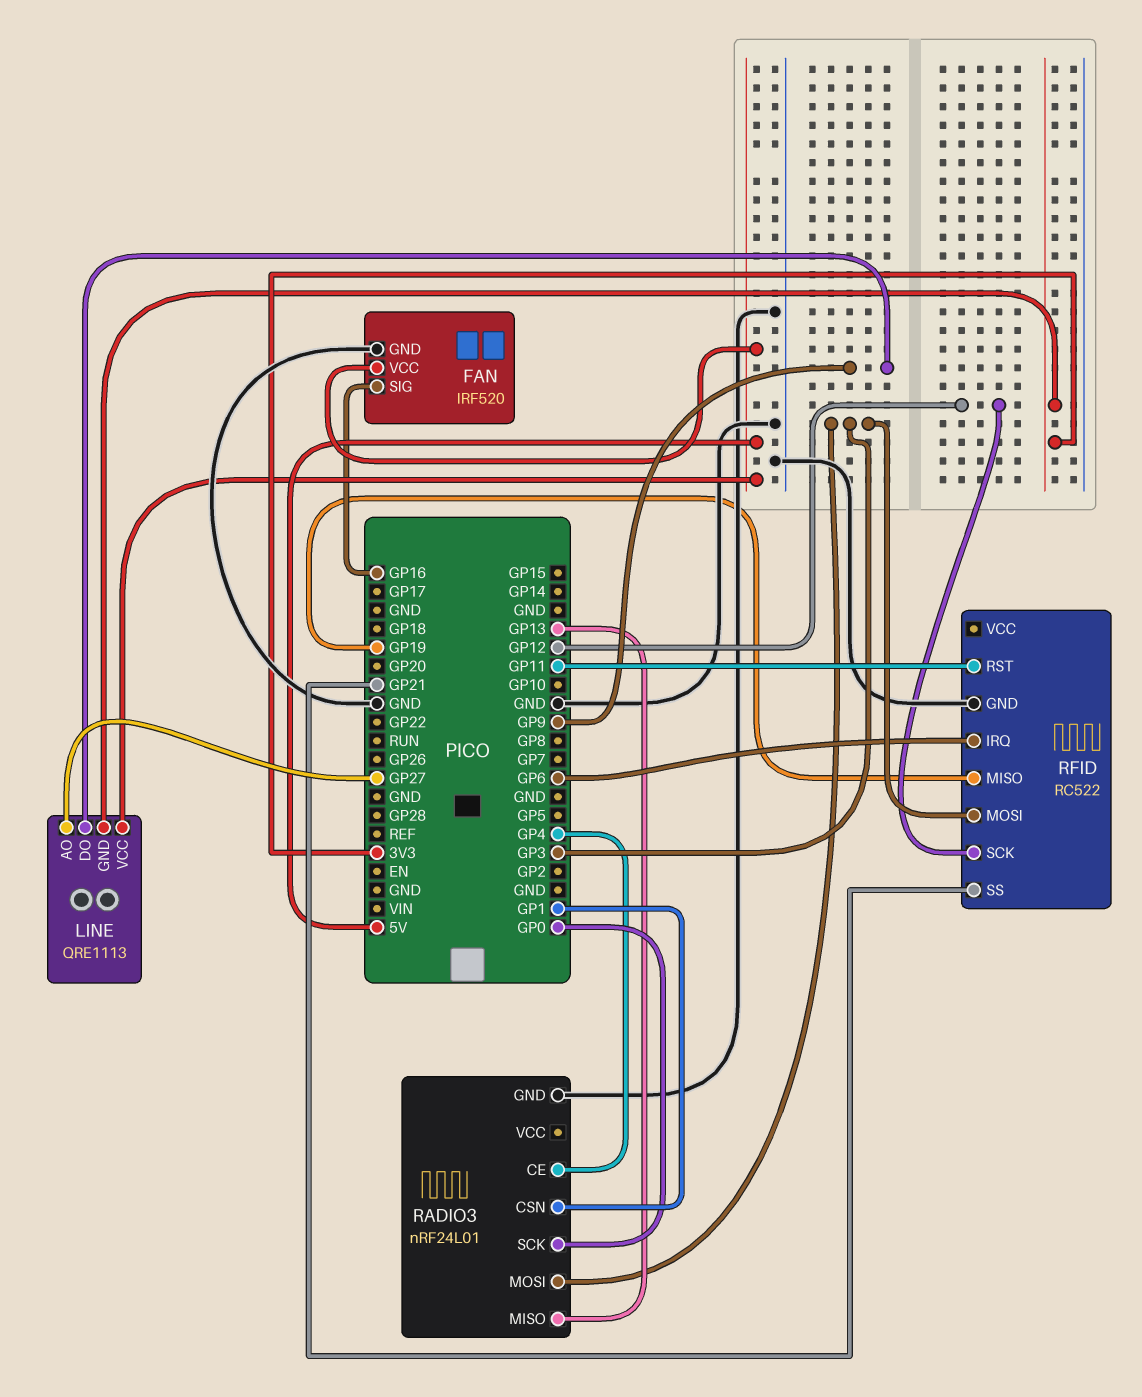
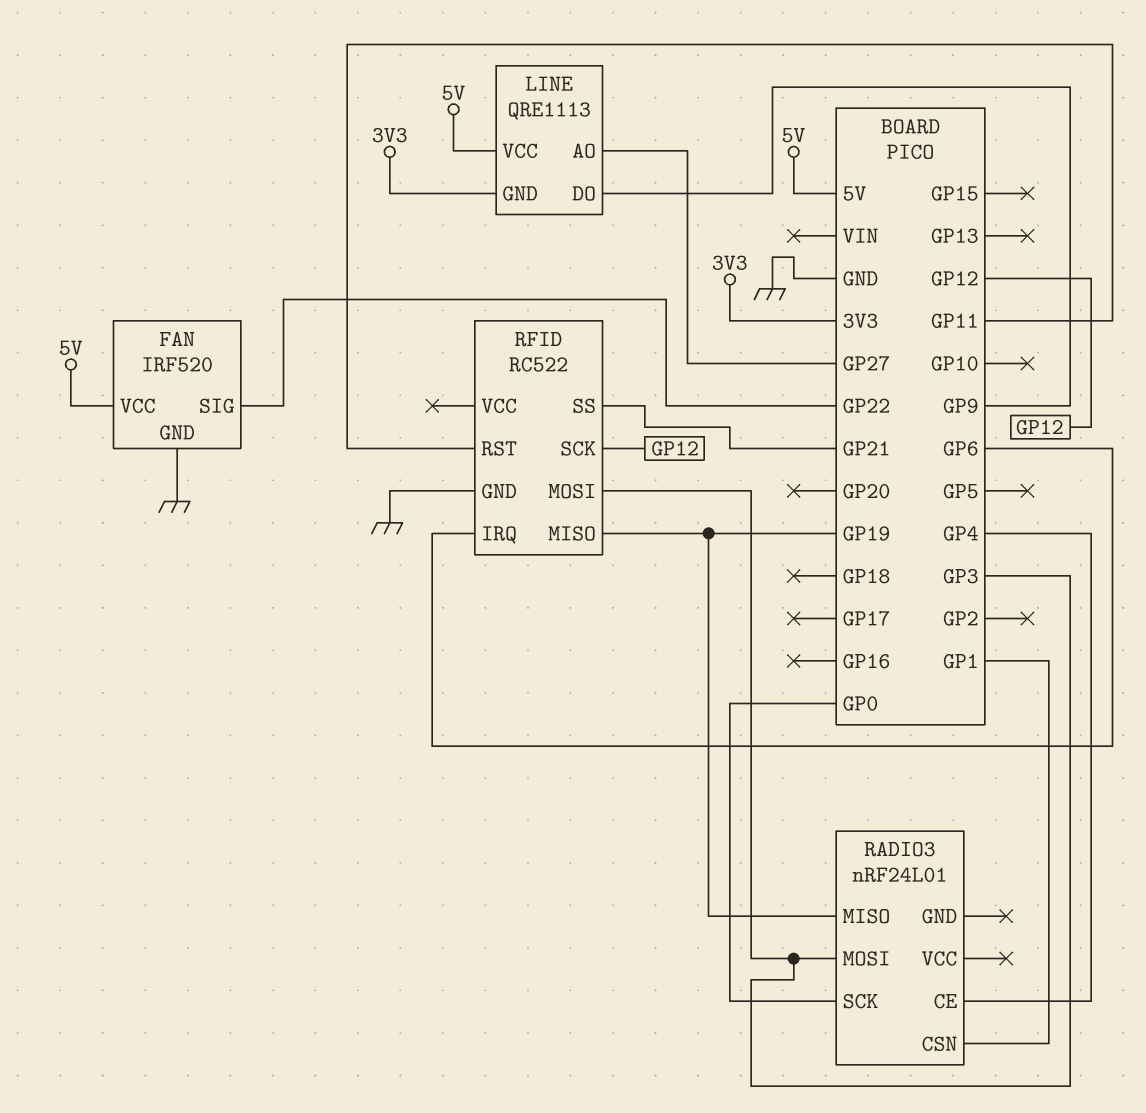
FAN pin SIG: GP16 -> GP22
RADIO3 pin GND: GND -> none
RADIO3 pin MISO: GP13 -> GP19

